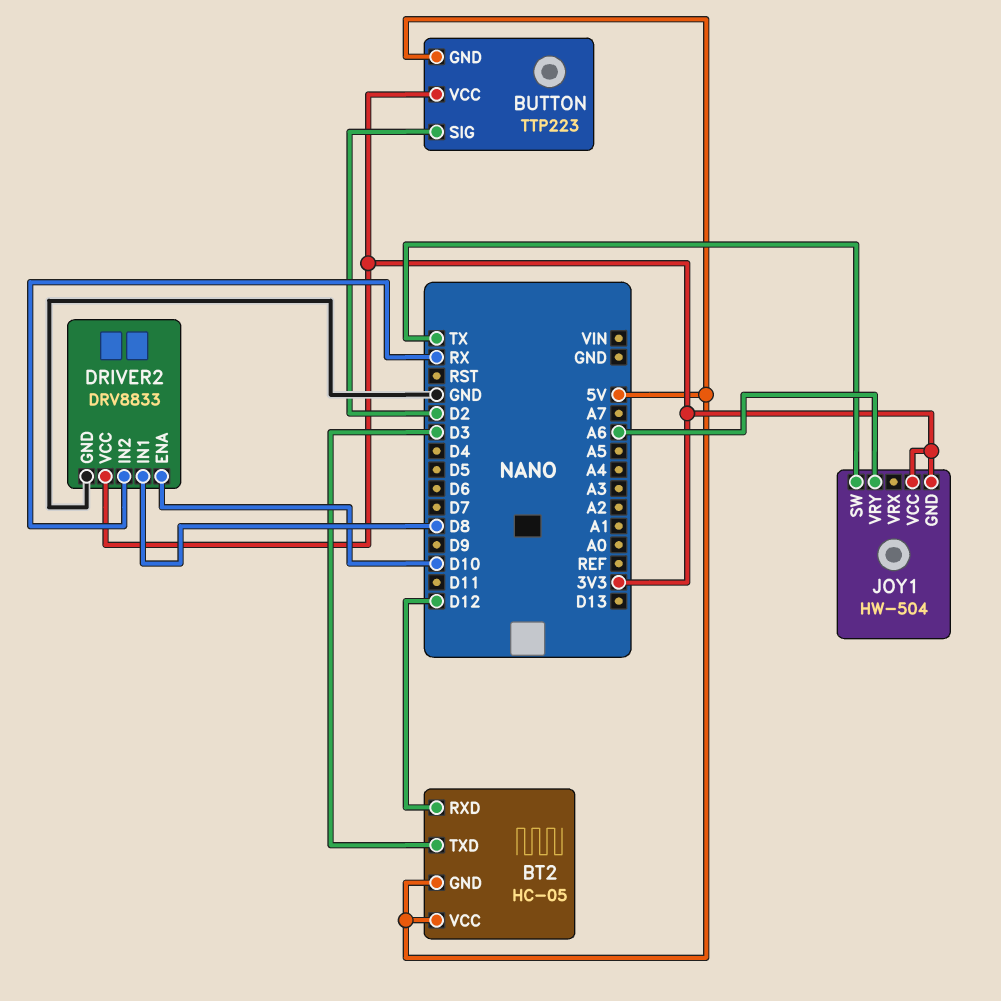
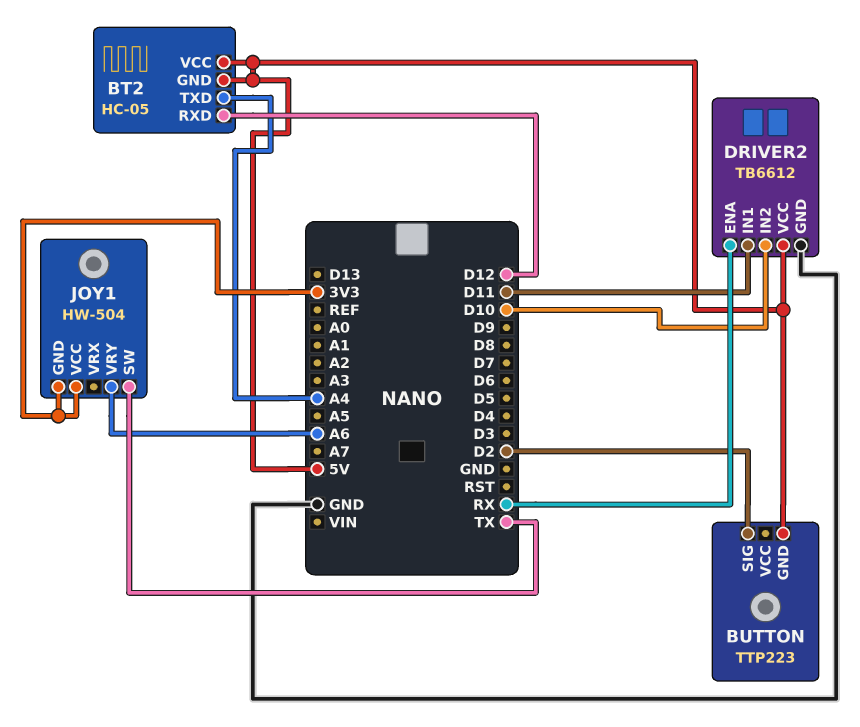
BT2 pin TXD: D3 -> A4
BUTTON pin VCC: 3V3 -> none
DRIVER2: DRV8833 -> TB6612
DRIVER2 pin ENA: D10 -> RX
DRIVER2 pin IN1: D8 -> D11
DRIVER2 pin IN2: RX -> D10
DRIVER2 pin VCC: 3V3 -> 5V

